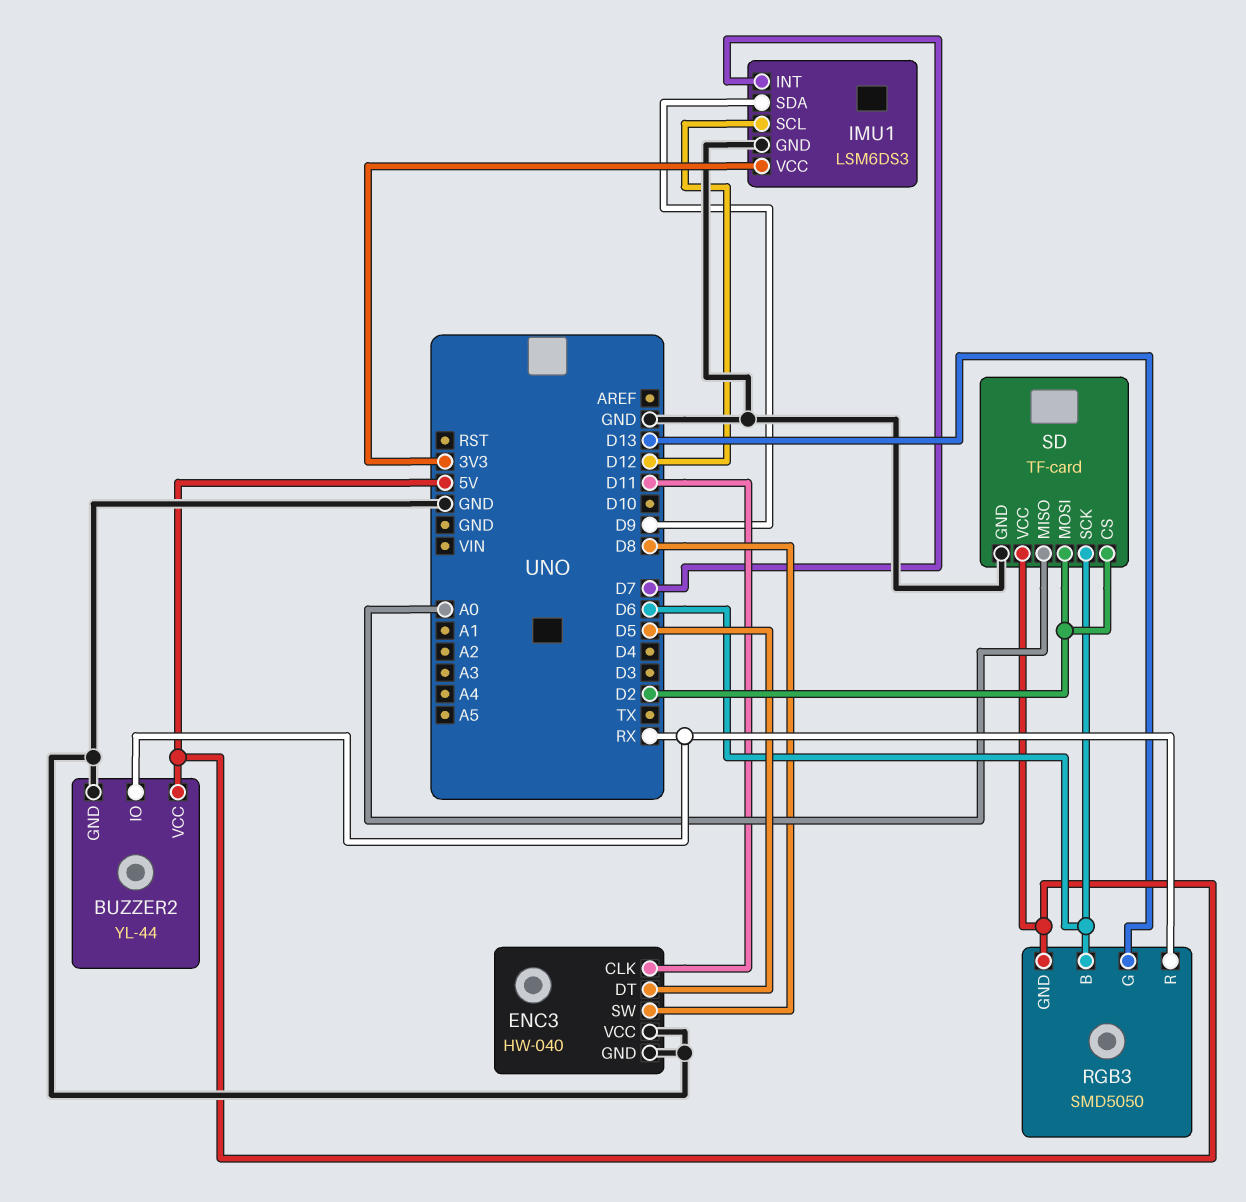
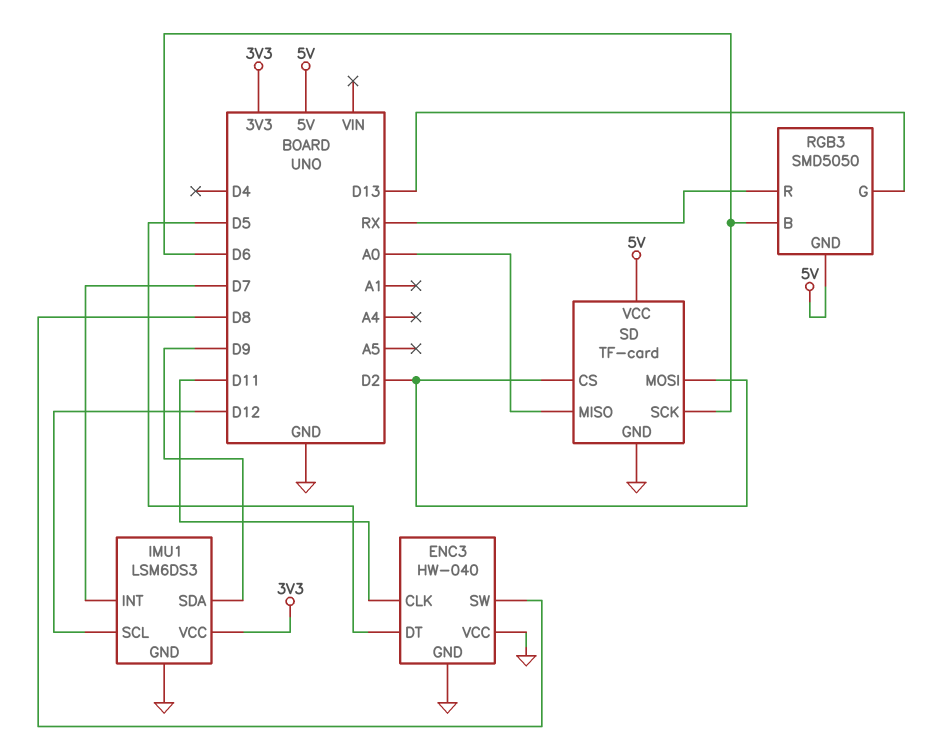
BUZZER2: YL-44 -> none
BUZZER2 pin GND: GND -> none
BUZZER2 pin IO: RX -> none
BUZZER2 pin VCC: 5V -> none

